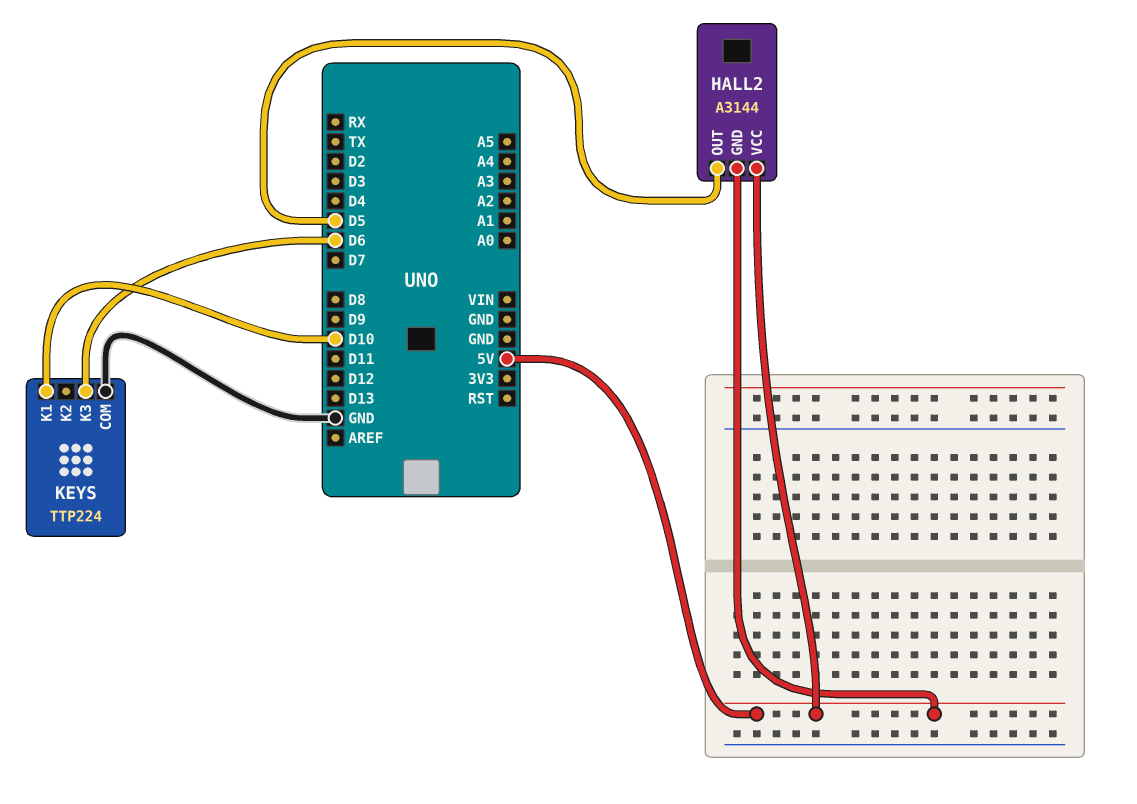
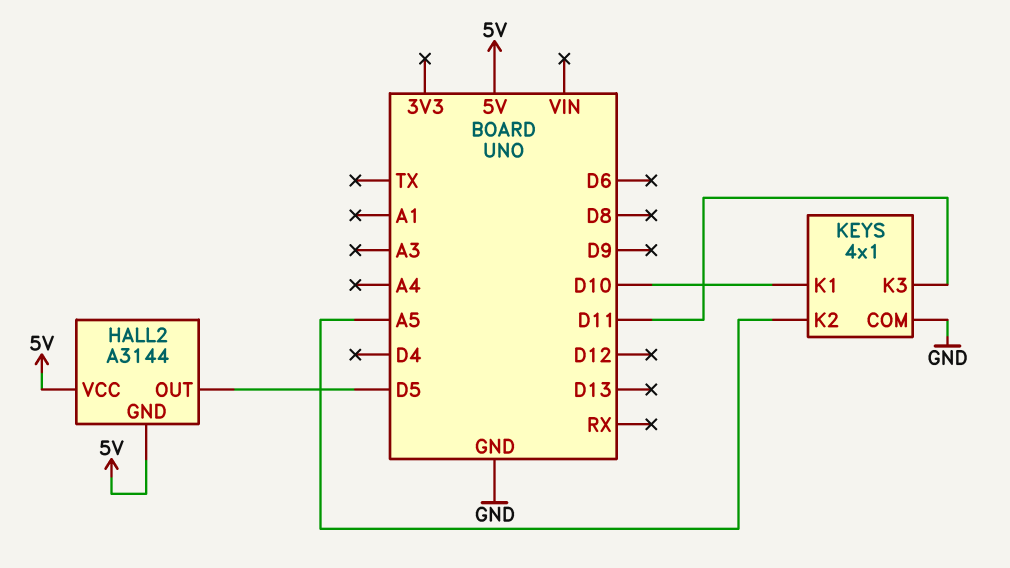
KEYS: TTP224 -> 4x1
KEYS pin K2: none -> A5
KEYS pin K3: D6 -> D11

